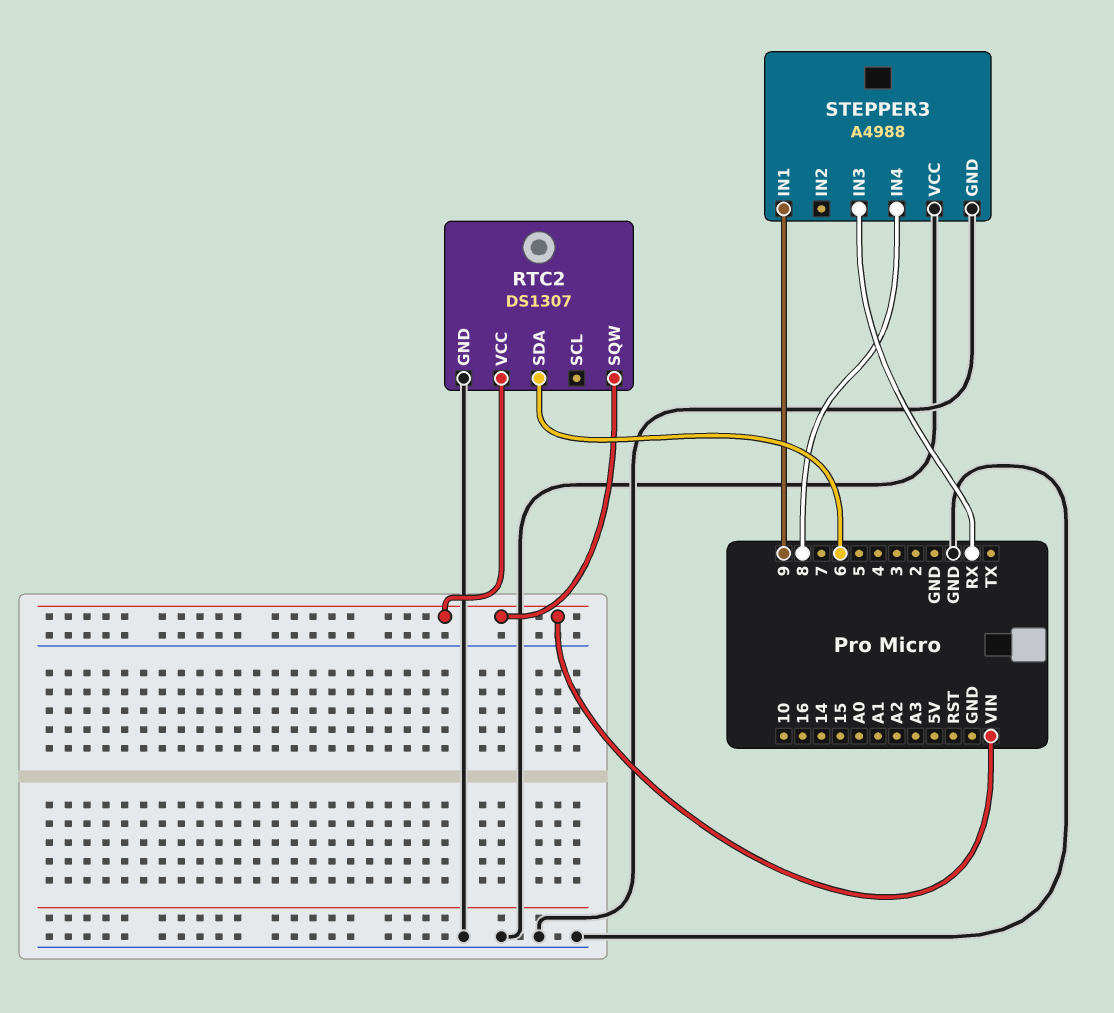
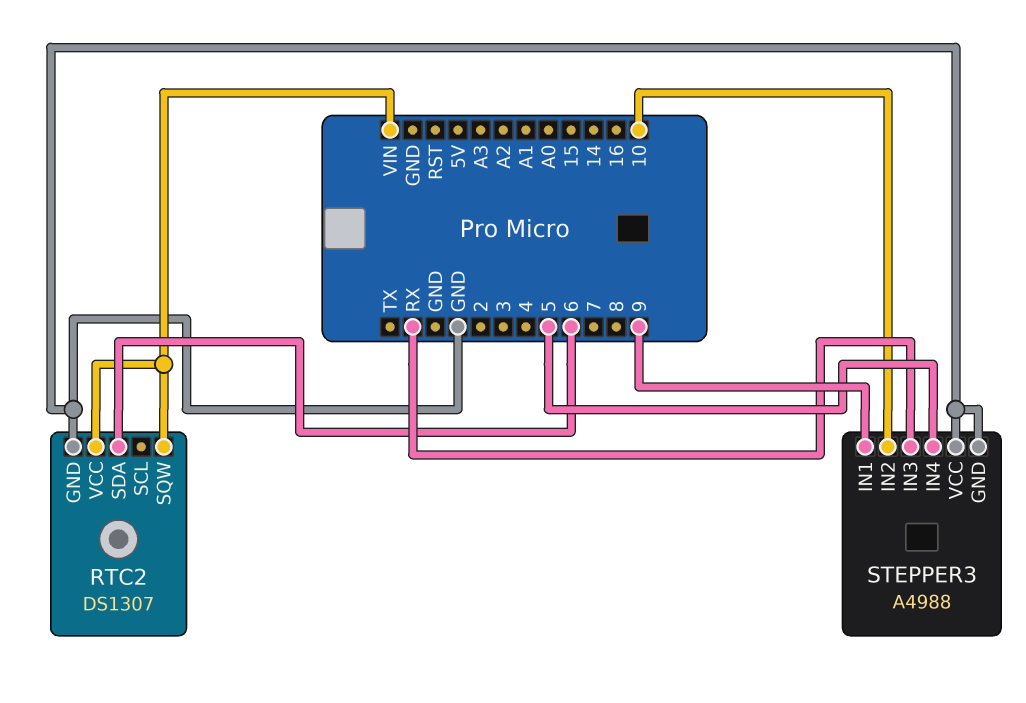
STEPPER3 pin IN2: none -> 10
STEPPER3 pin IN4: 8 -> 5

